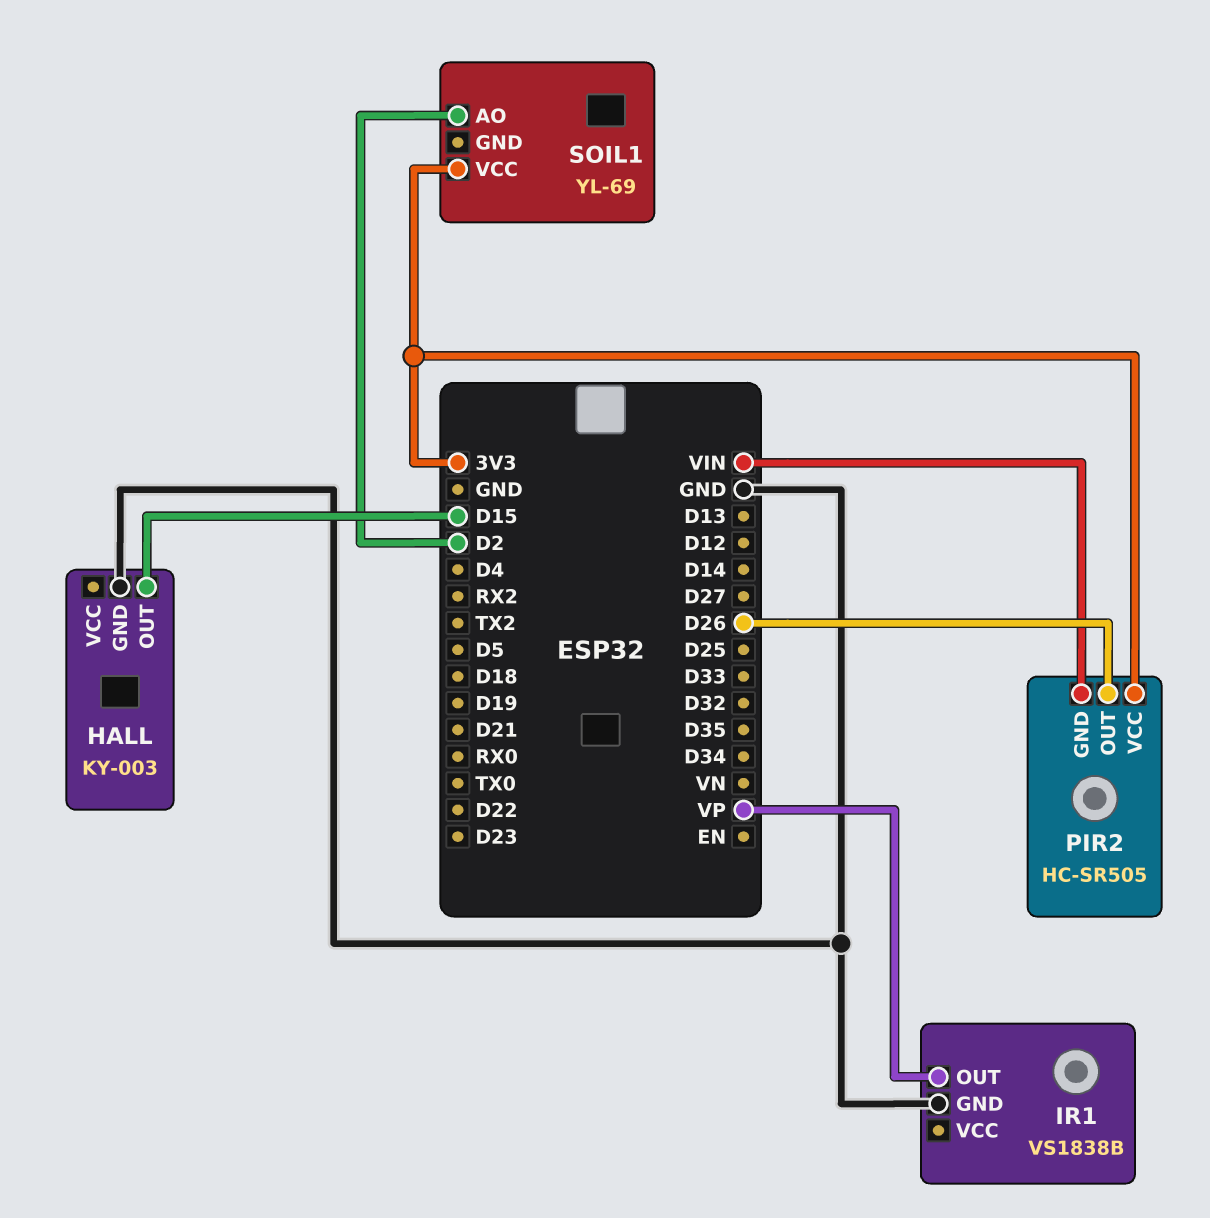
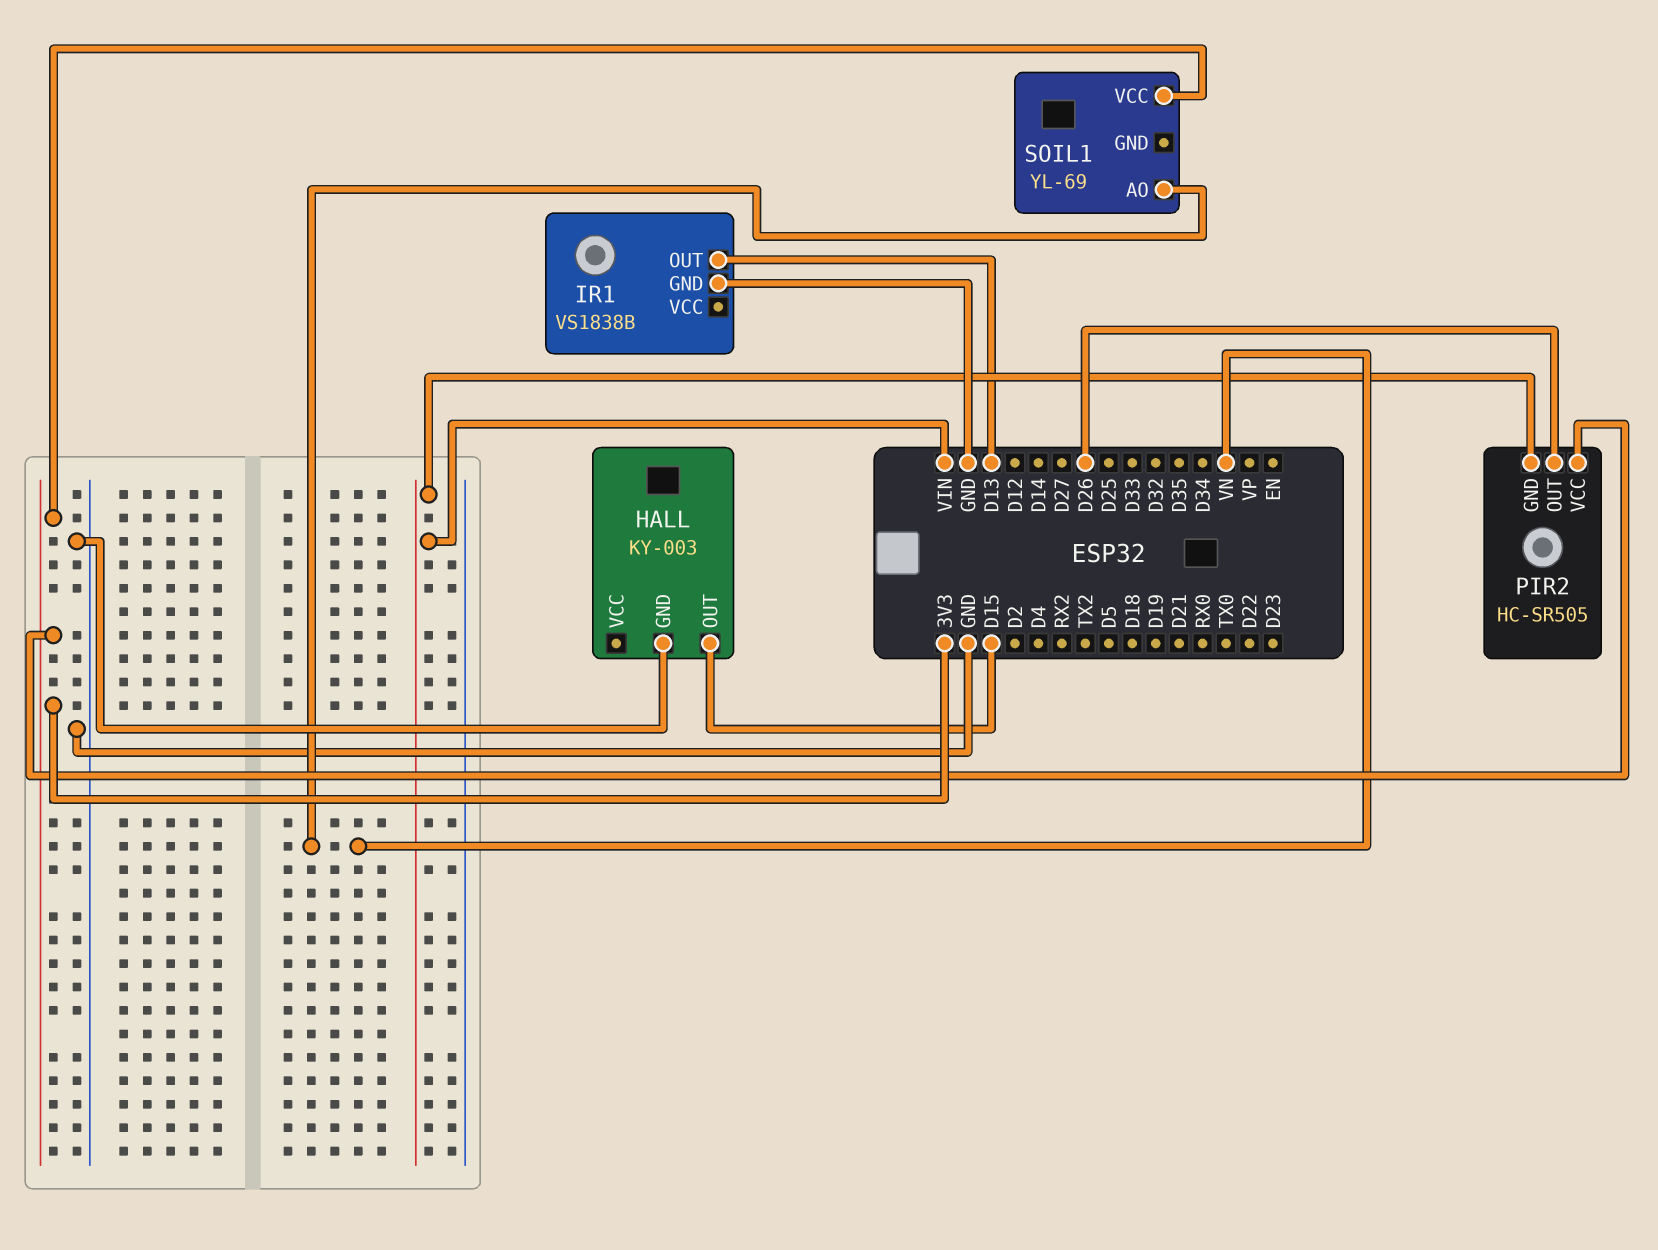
IR1 pin OUT: VP -> D13
SOIL1 pin AO: D2 -> VN

